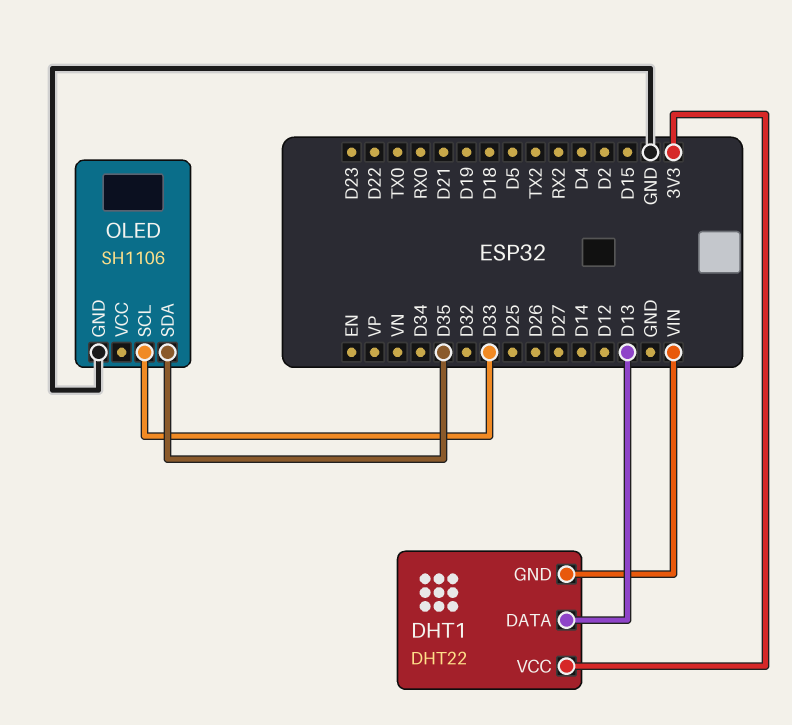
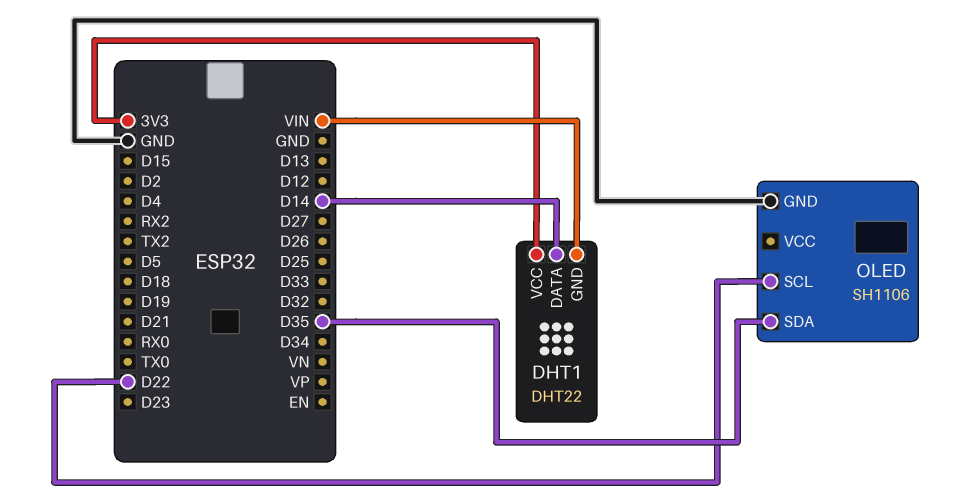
DHT1 pin DATA: D13 -> D14
OLED pin SCL: D33 -> D22

